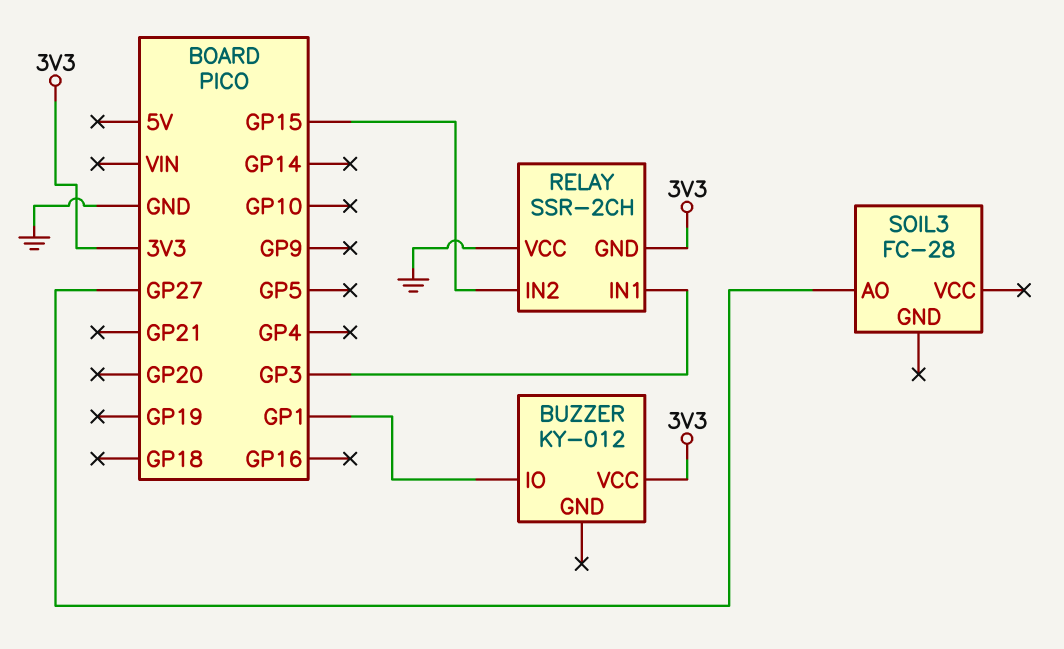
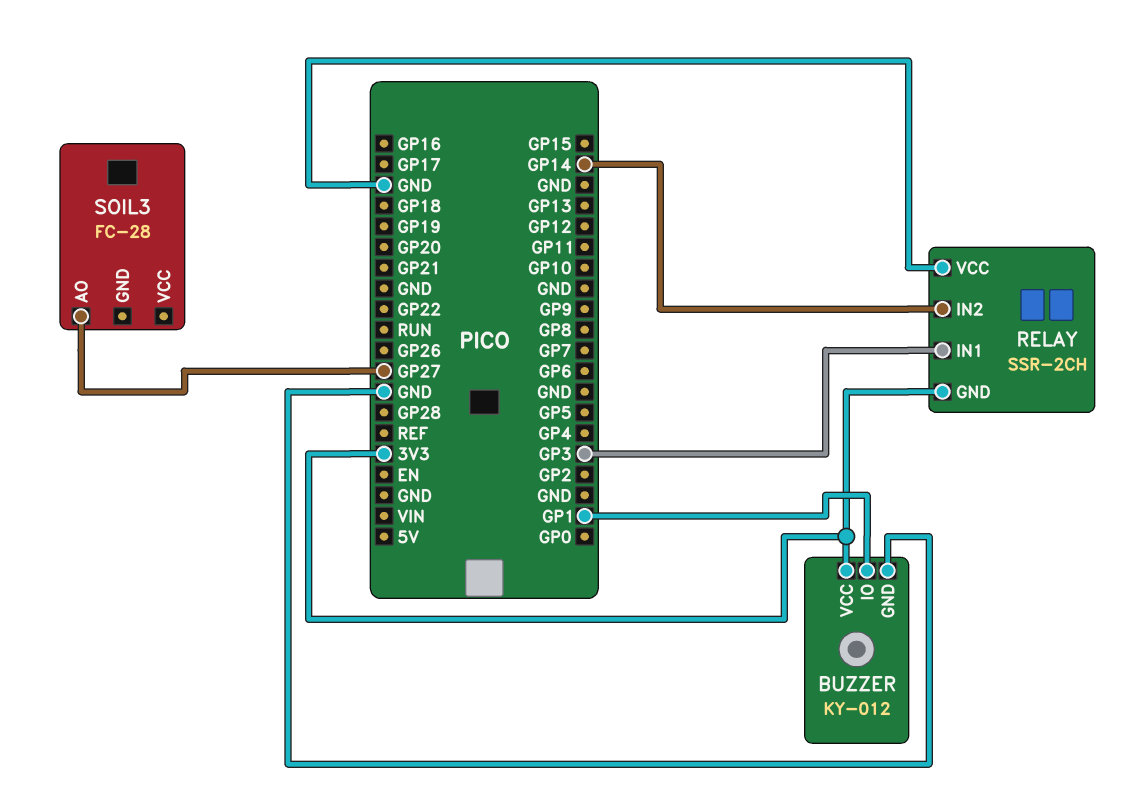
BUZZER pin GND: none -> GND
RELAY pin IN2: GP15 -> GP14

